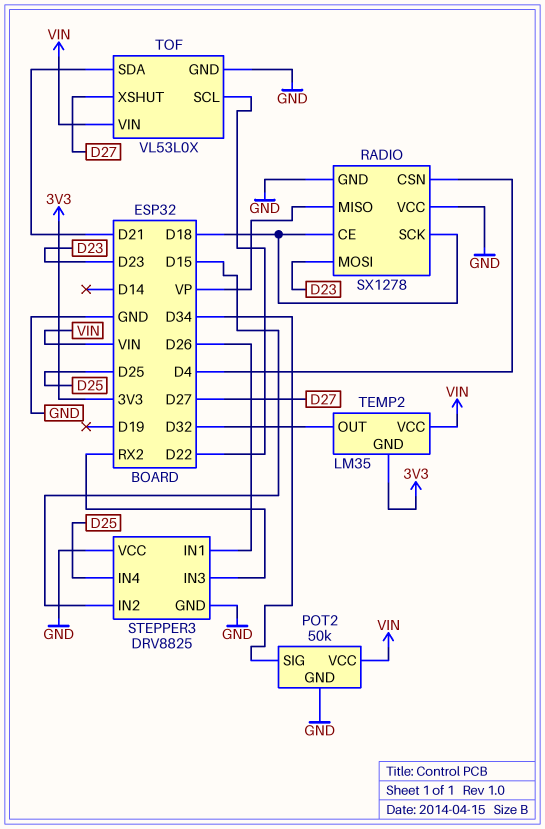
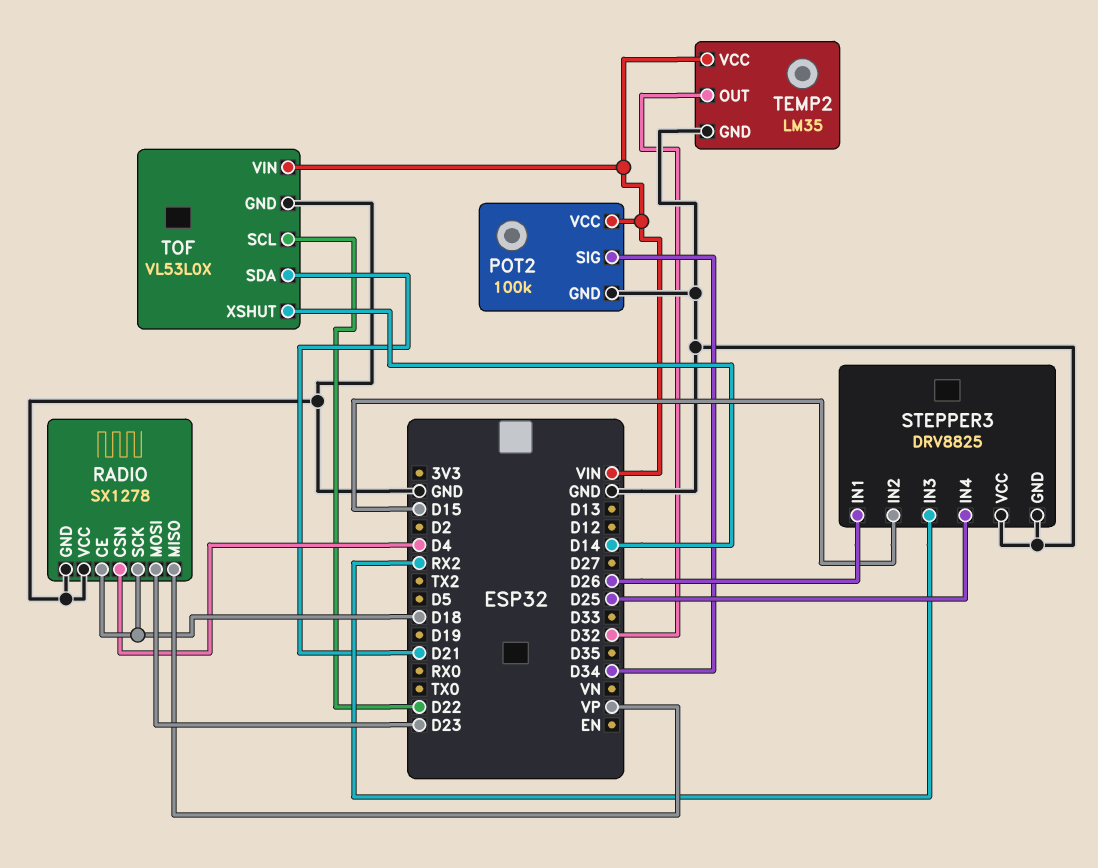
POT2: 50k -> 100k
TEMP2 pin GND: 3V3 -> GND
TOF pin XSHUT: D27 -> D14

